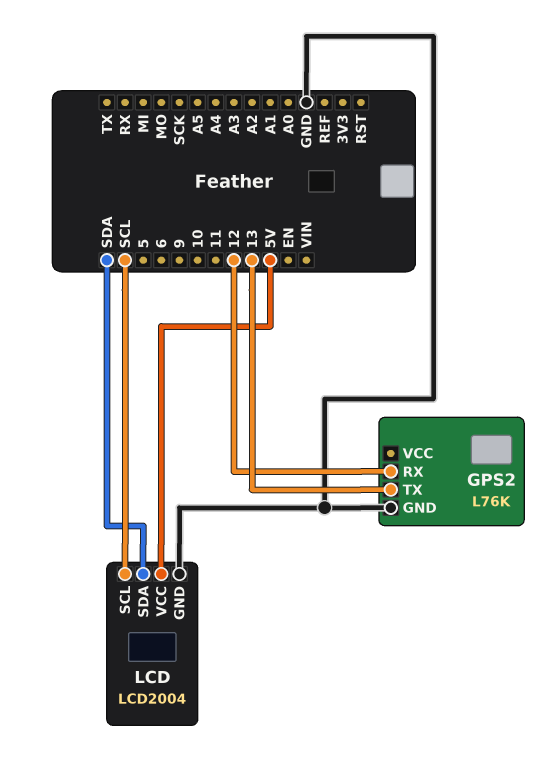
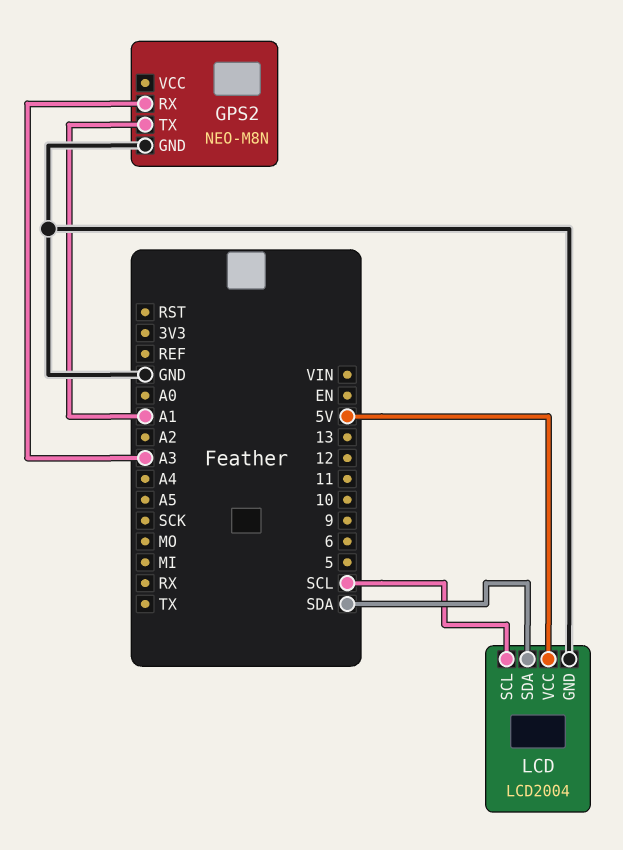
GPS2: L76K -> NEO-M8N
GPS2 pin RX: 12 -> A3
GPS2 pin TX: 13 -> A1

